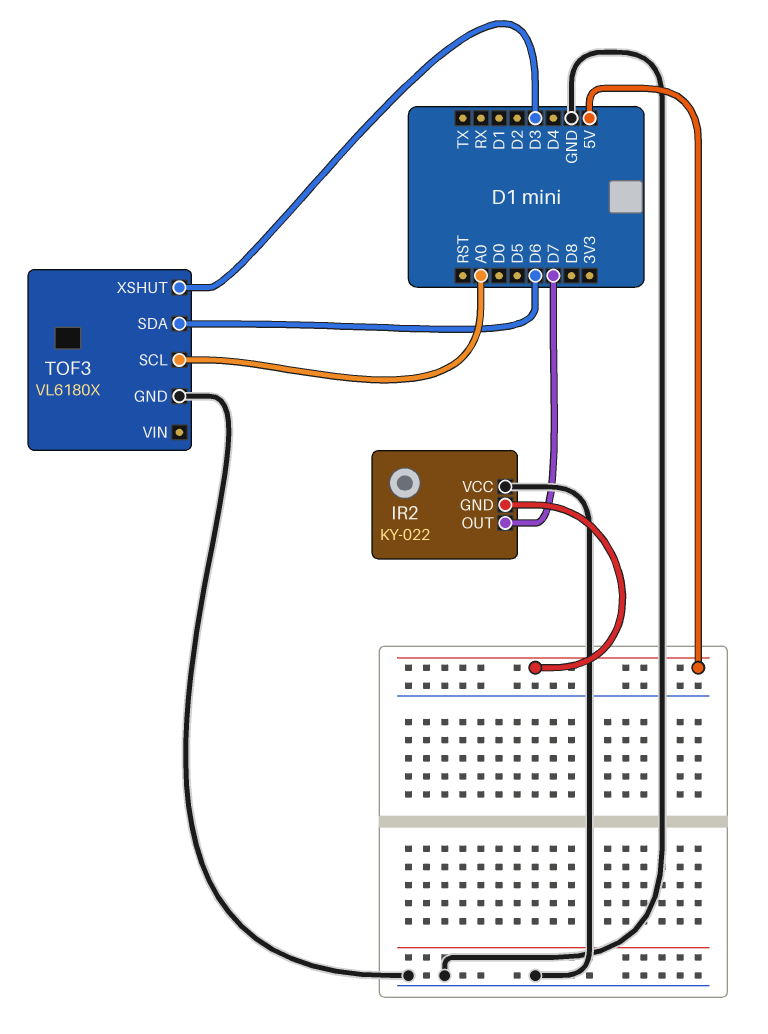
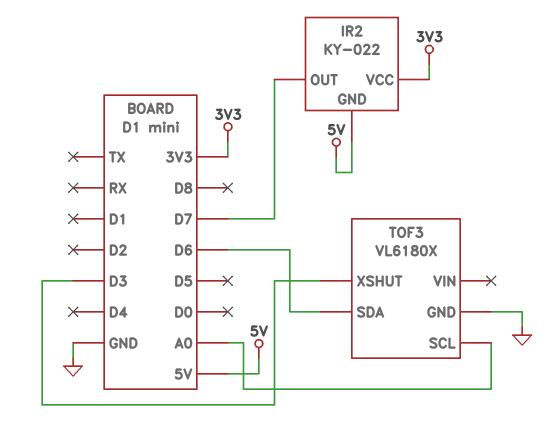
IR2 pin VCC: GND -> 3V3

